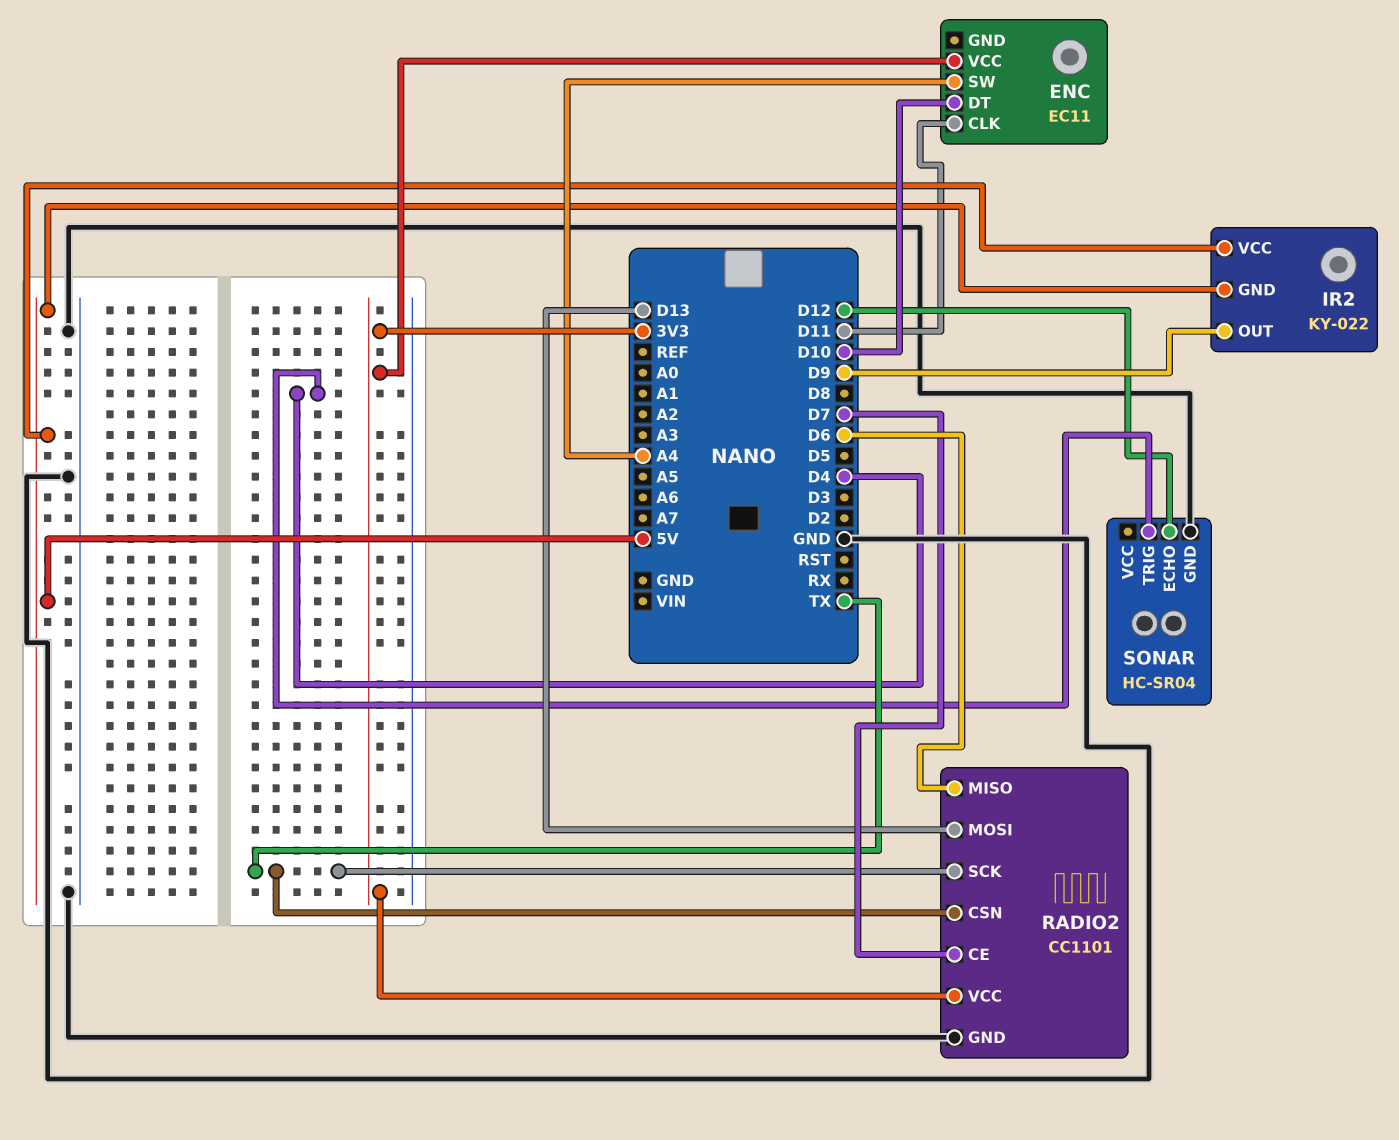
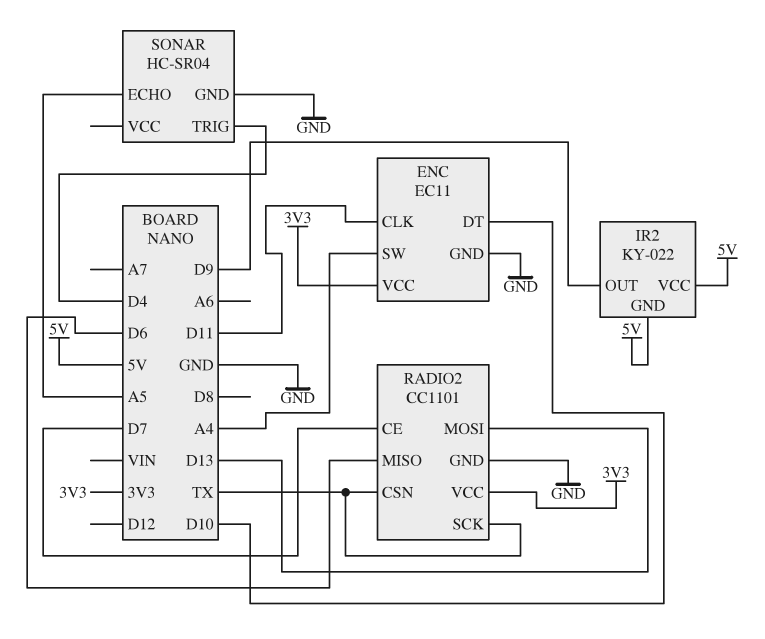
ENC pin GND: none -> GND
SONAR pin ECHO: D12 -> A5

